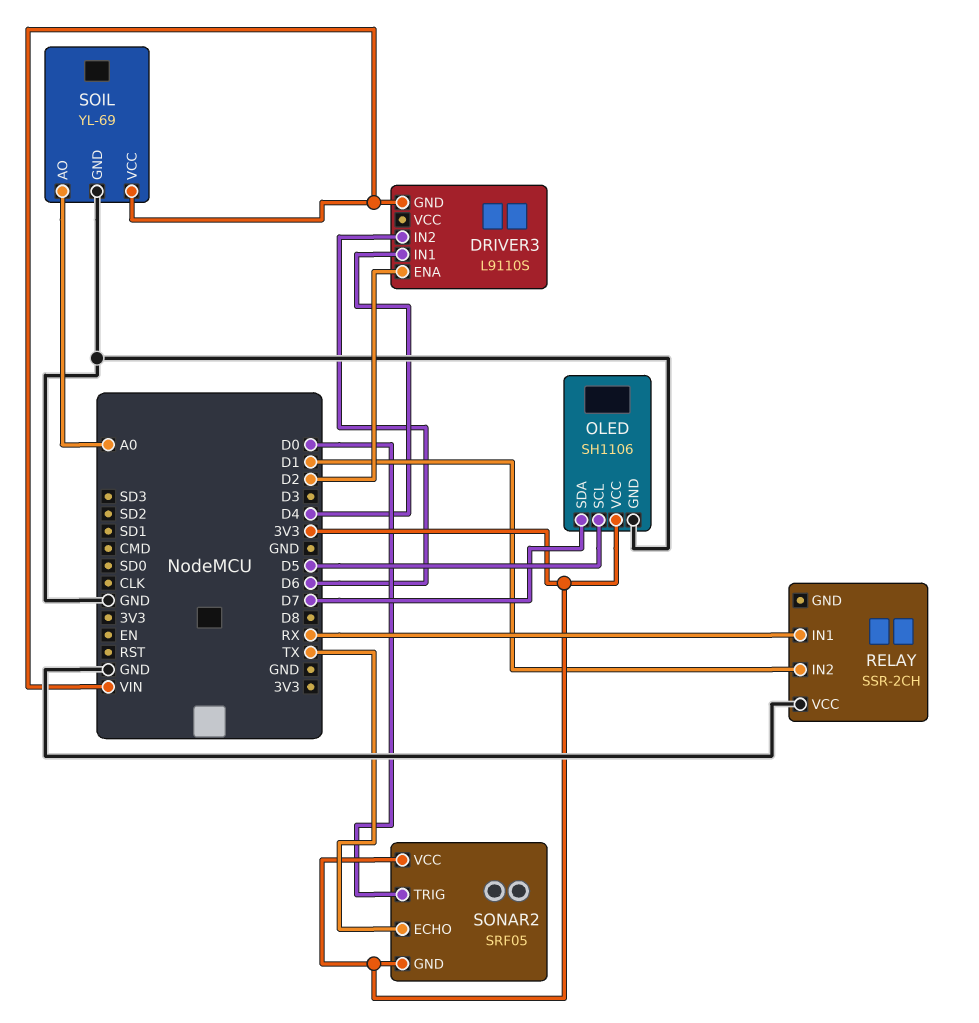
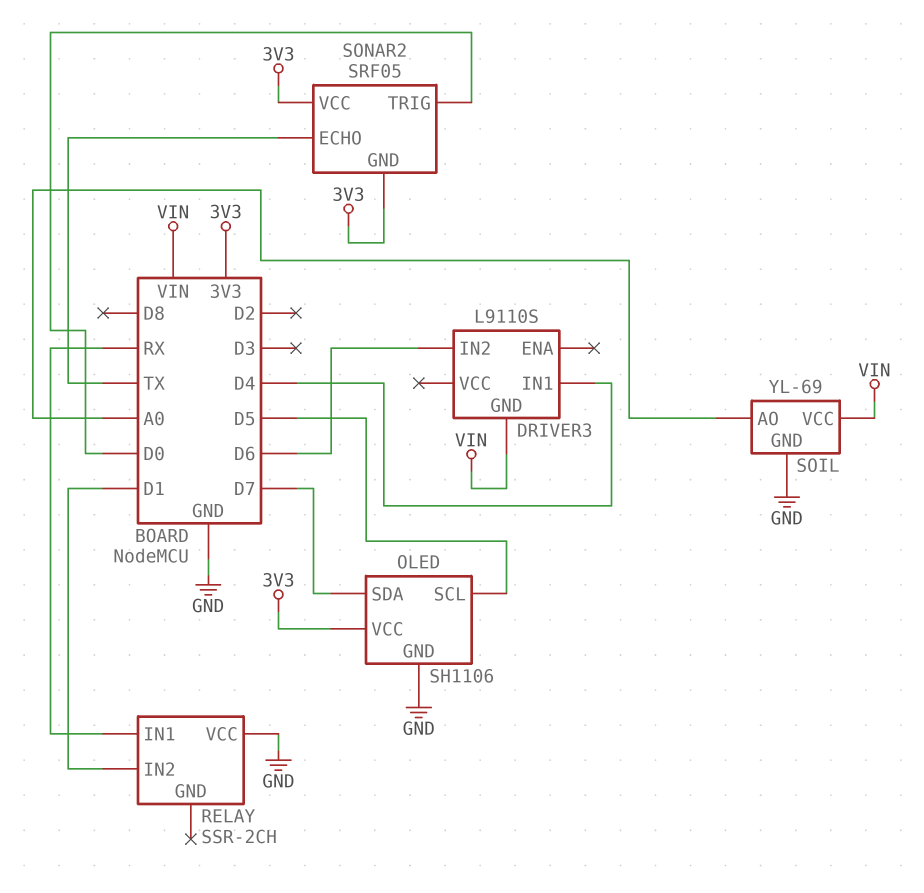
DRIVER3 pin ENA: D2 -> none

